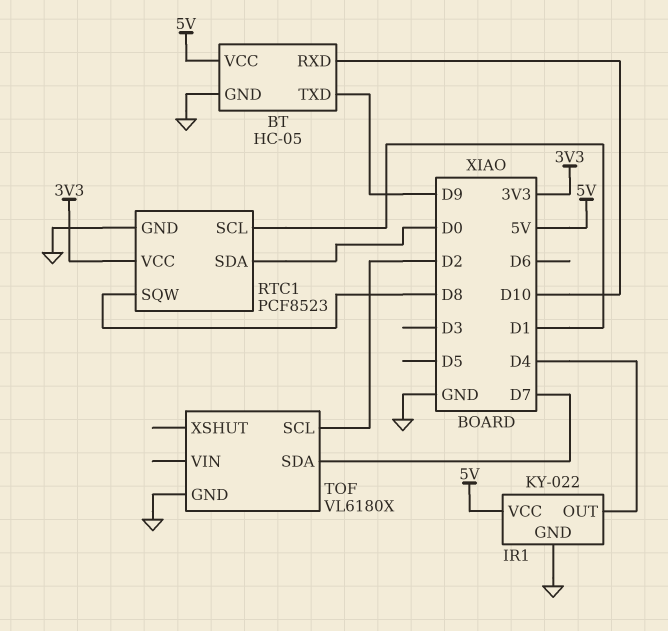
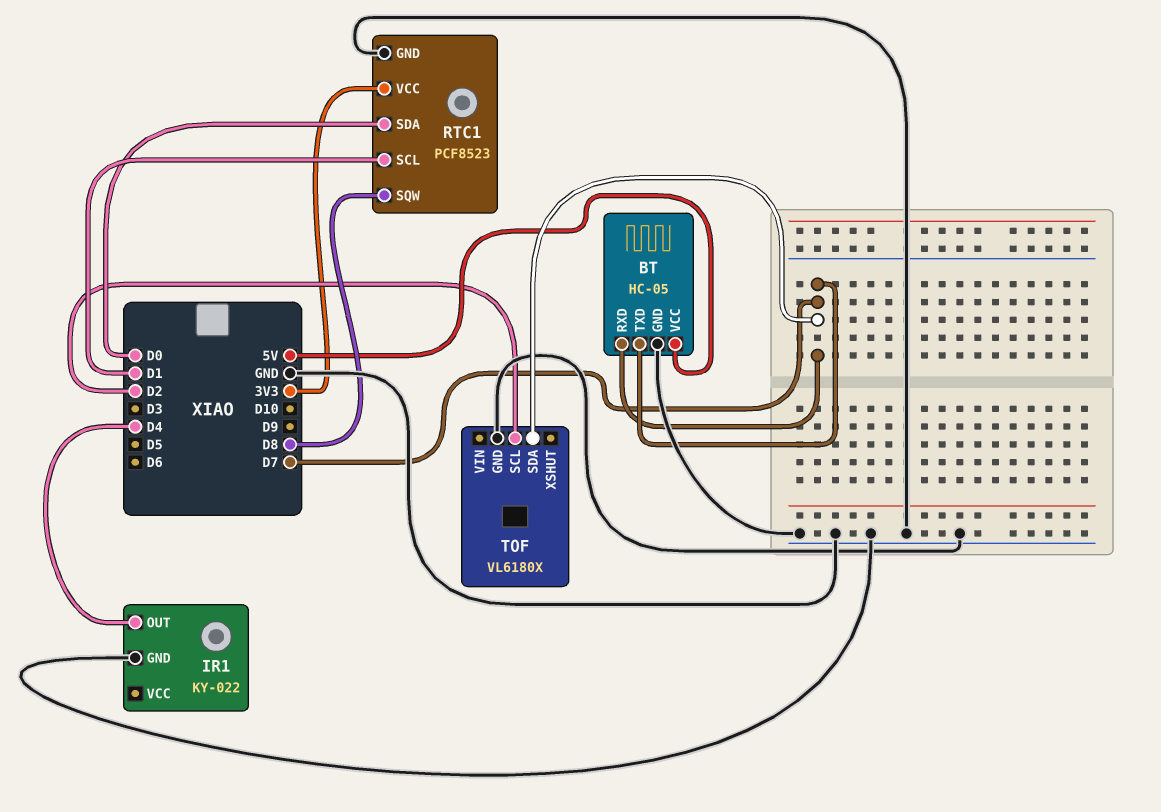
BT pin RXD: D10 -> D7
BT pin TXD: D9 -> D7
IR1 pin VCC: 5V -> none

